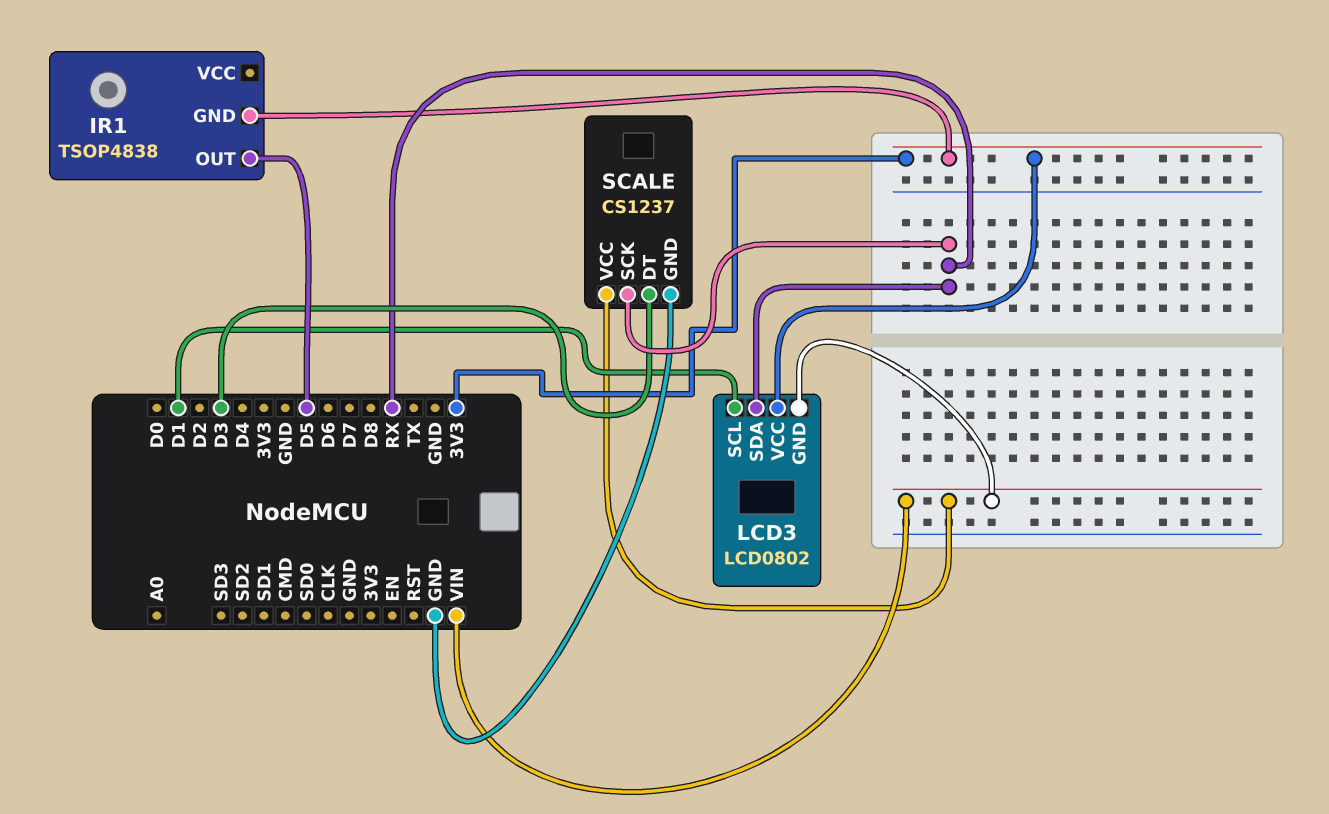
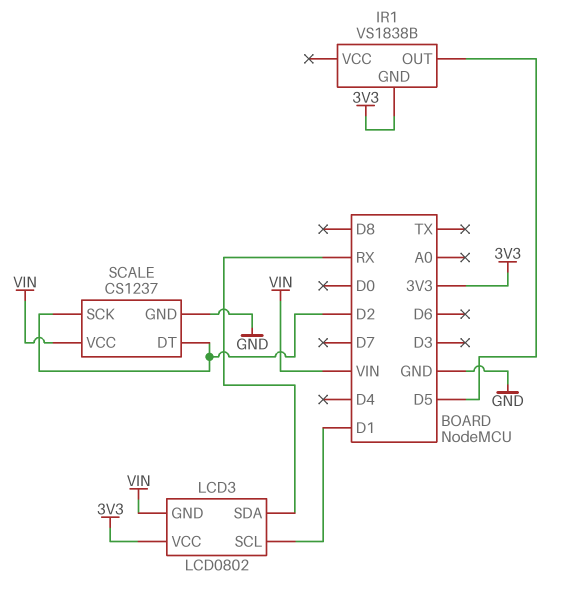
IR1: TSOP4838 -> VS1838B
SCALE pin DT: D3 -> D2
SCALE pin SCK: RX -> D2

